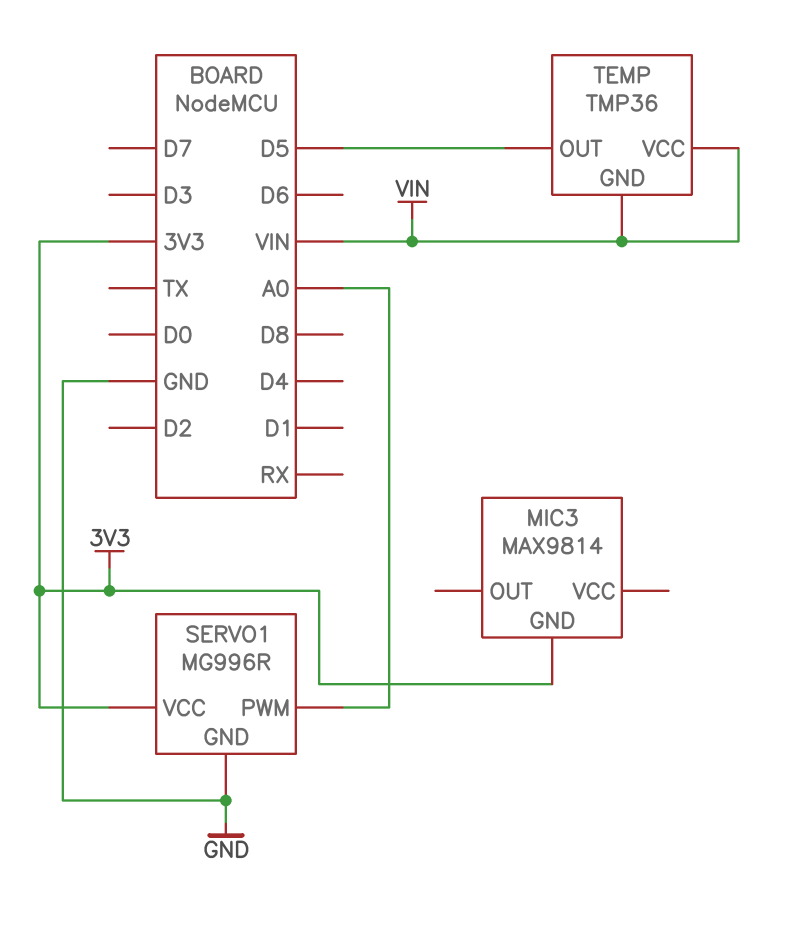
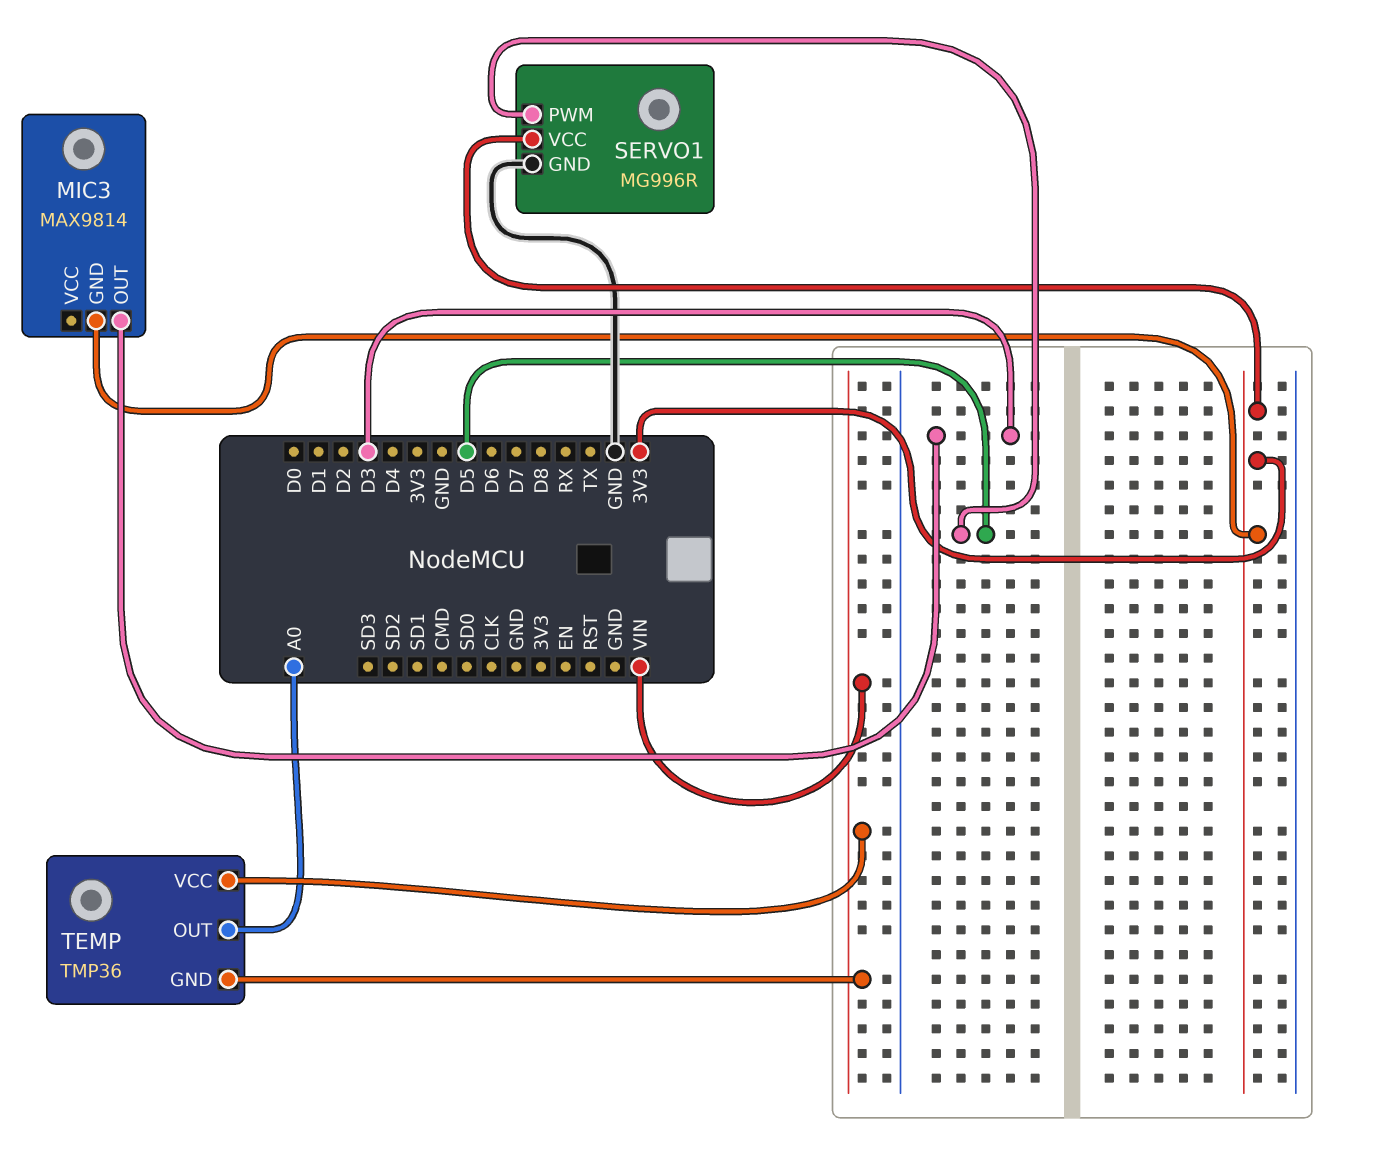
MIC3 pin OUT: none -> D3
SERVO1 pin PWM: A0 -> D5
TEMP pin OUT: D5 -> A0

